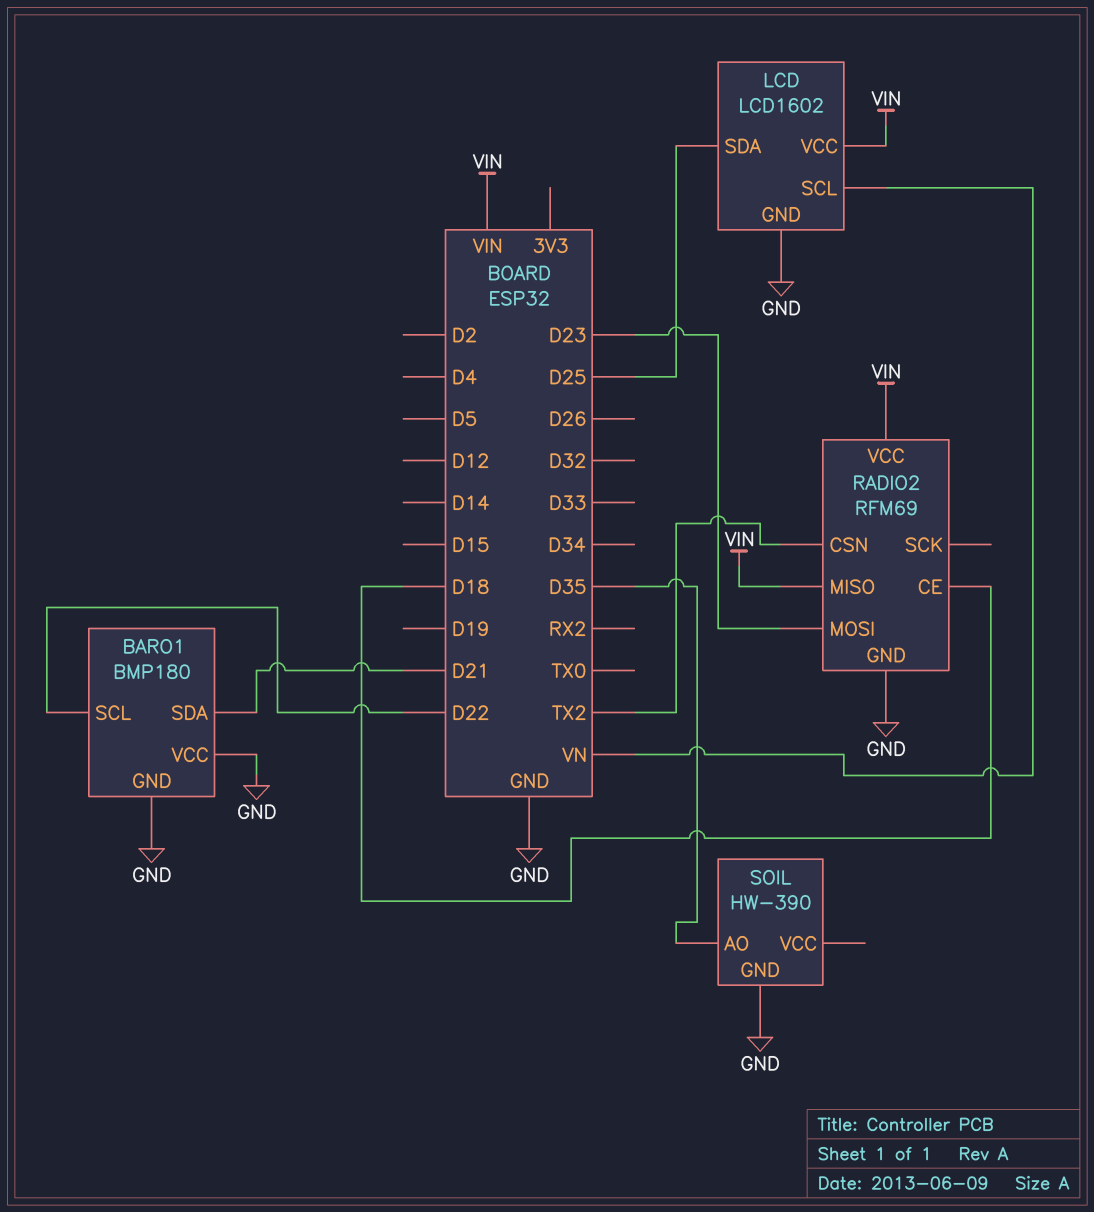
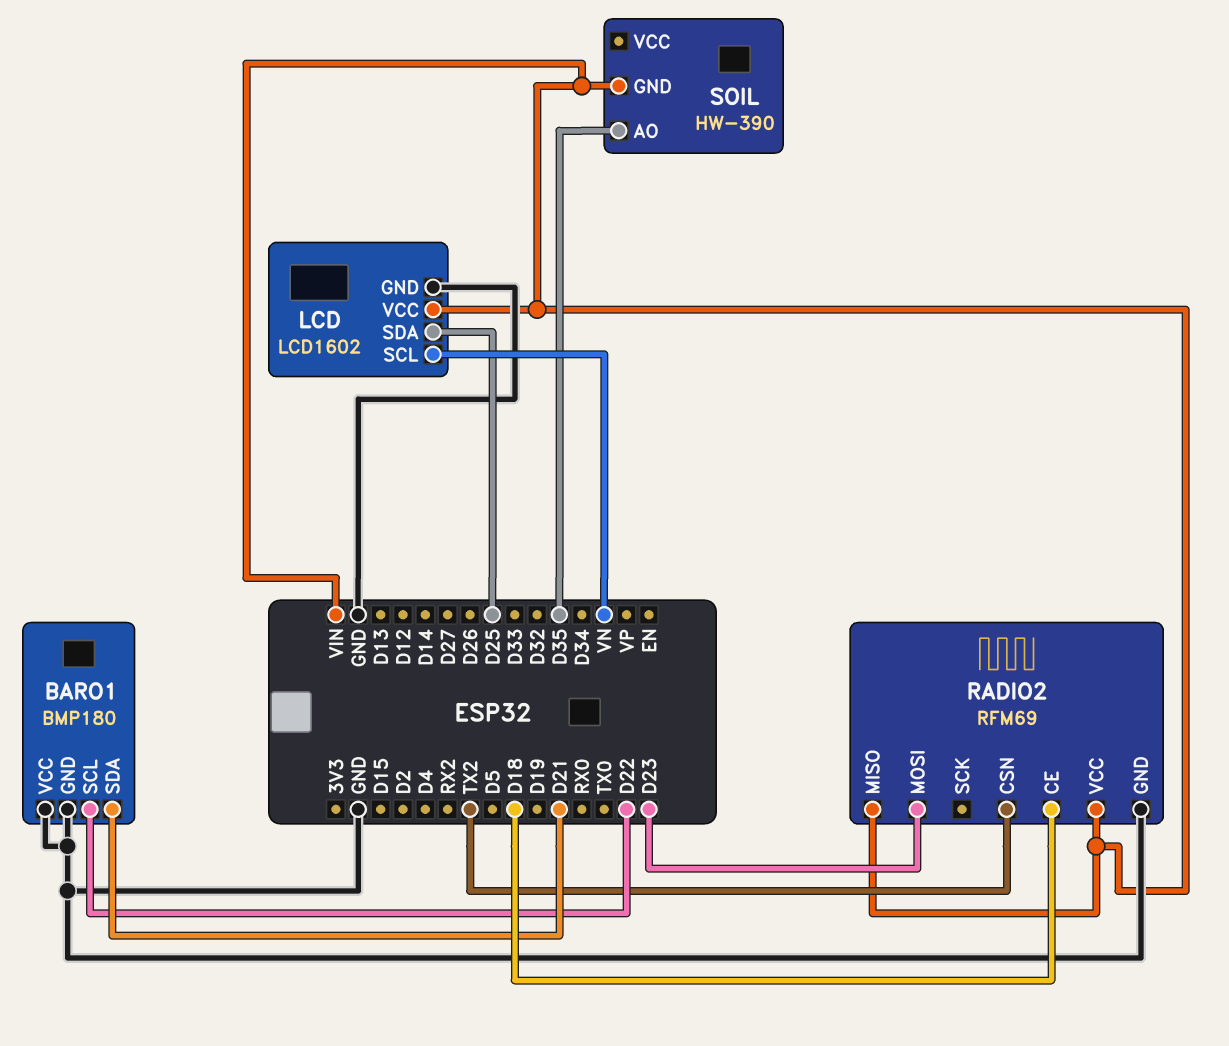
SOIL pin GND: GND -> VIN

